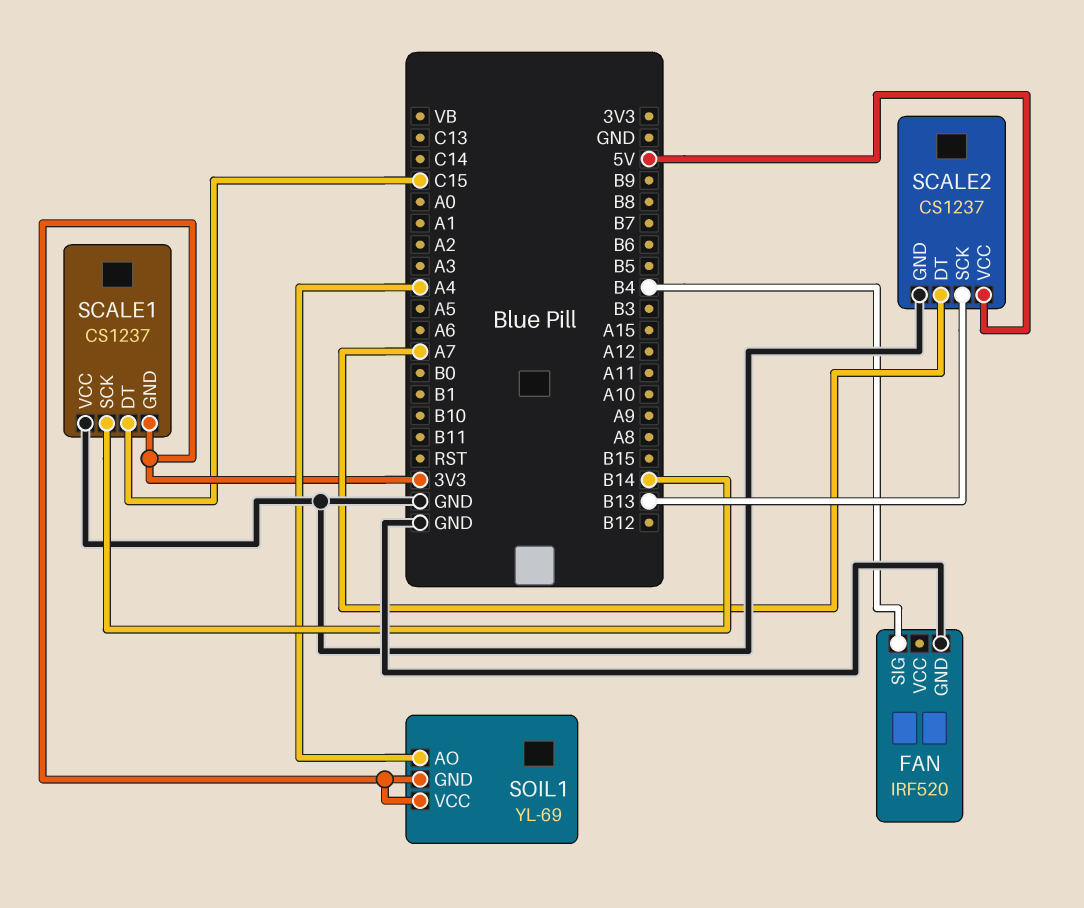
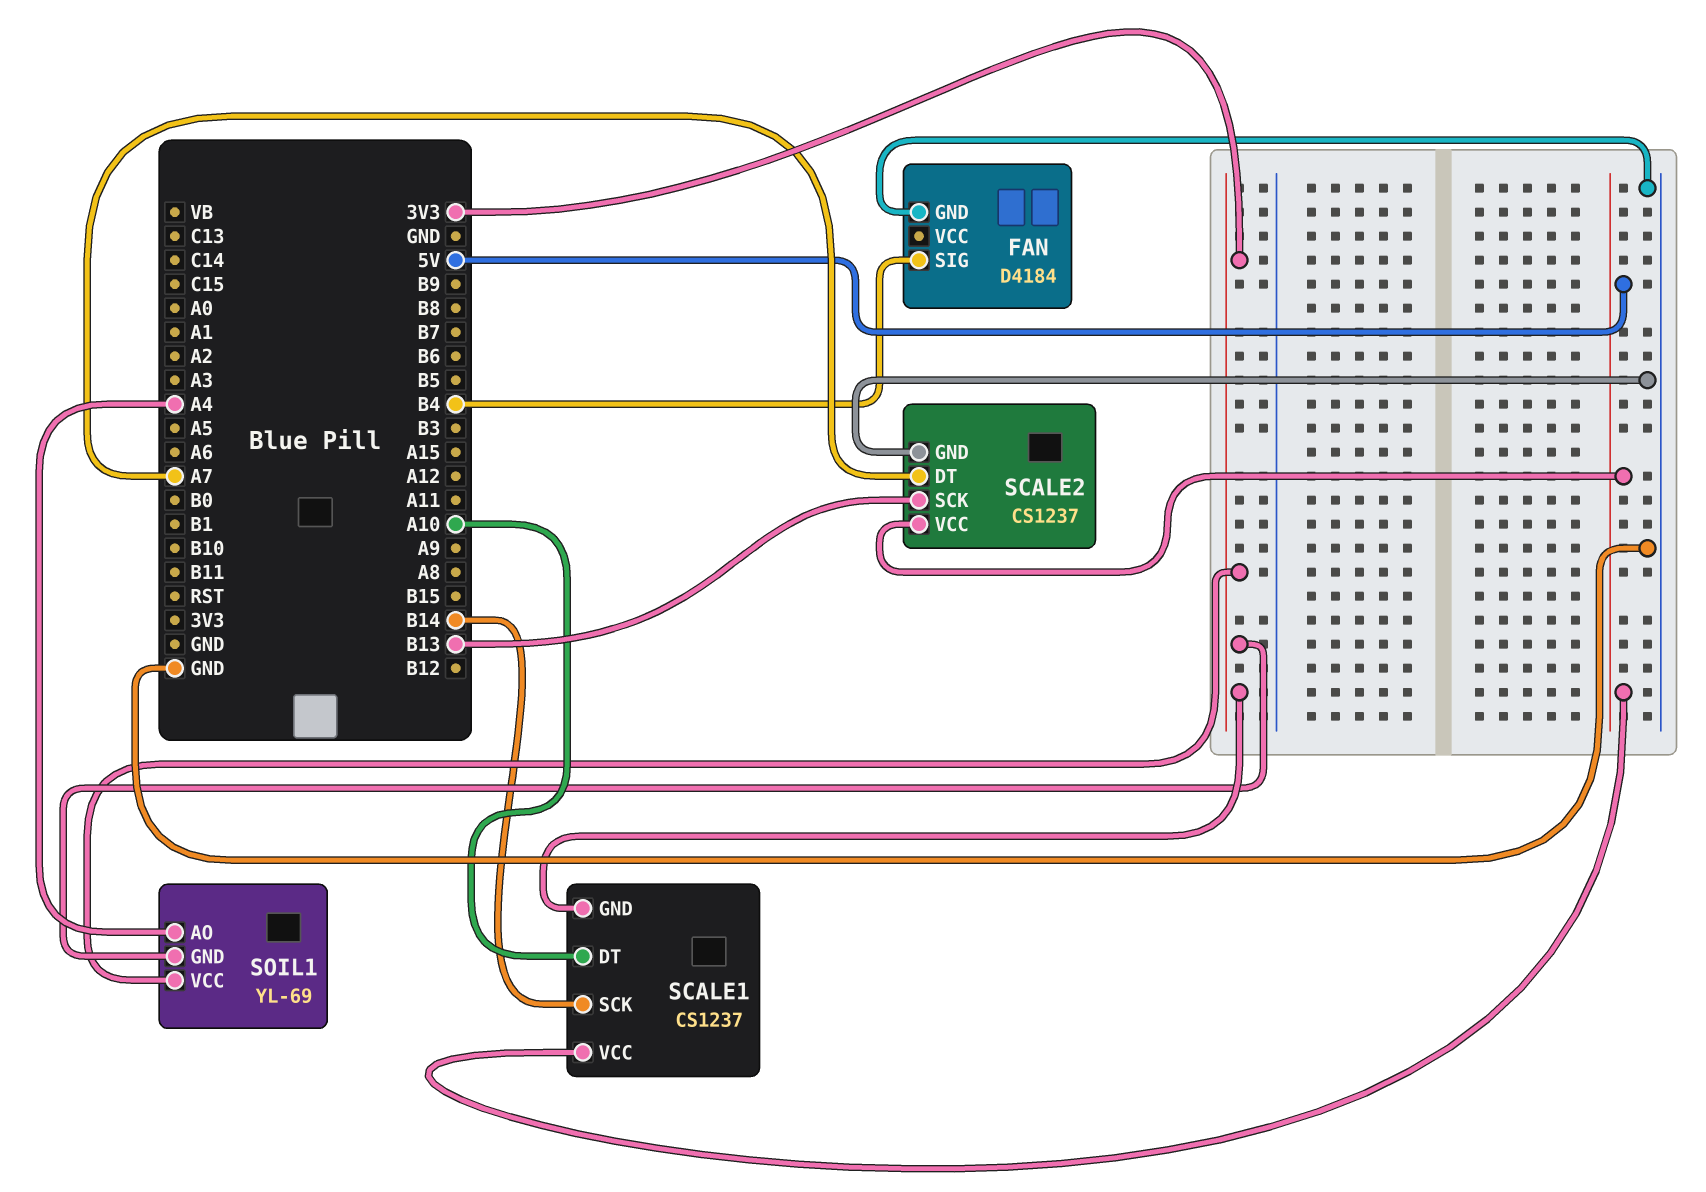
FAN: IRF520 -> D4184
SCALE1 pin DT: C15 -> A10
SCALE1 pin VCC: GND -> 5V

